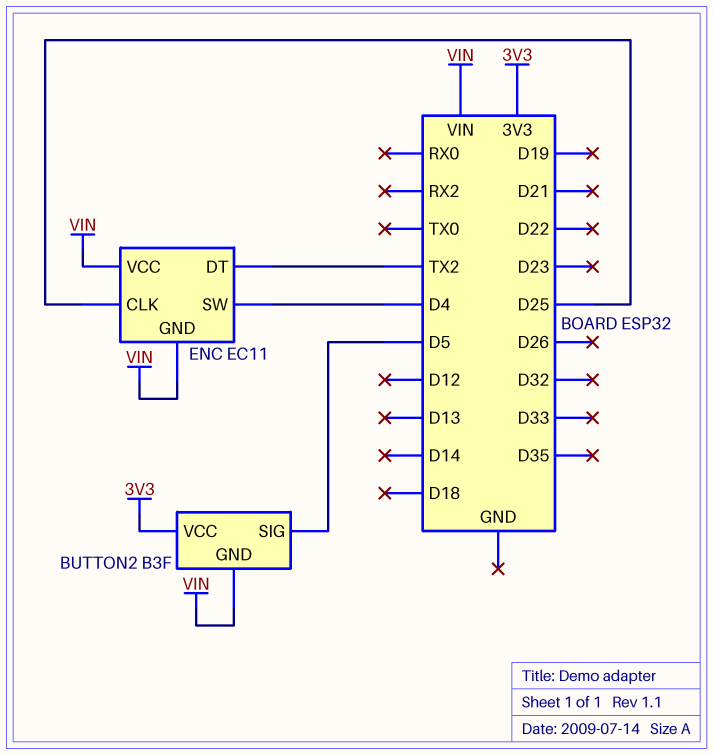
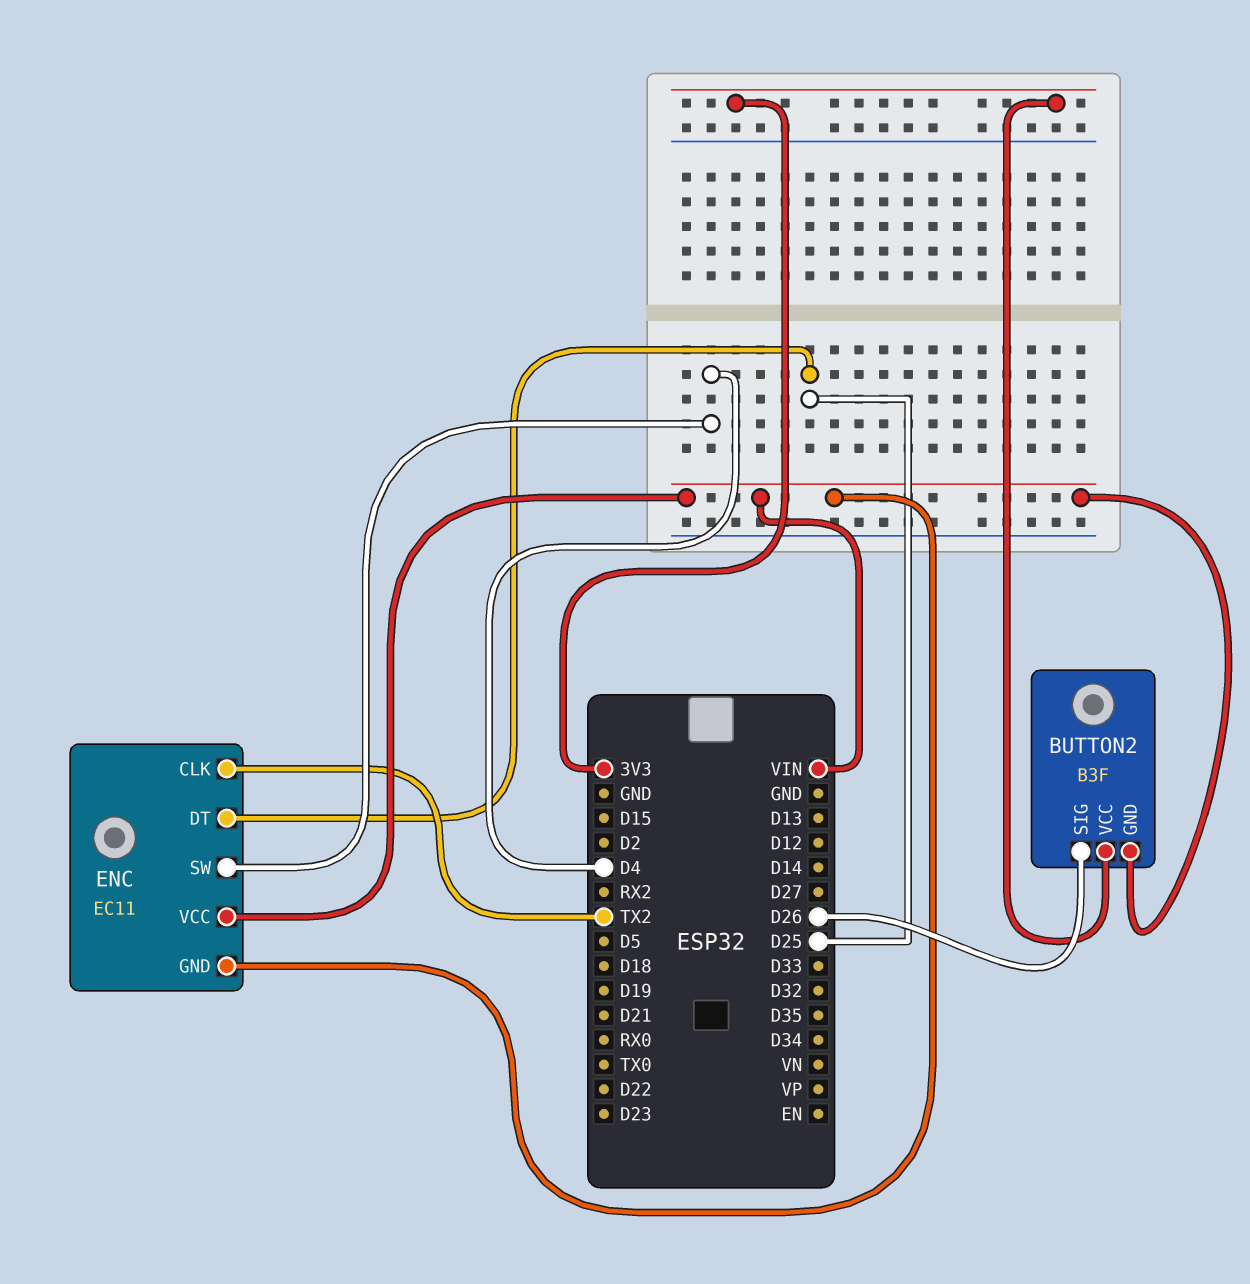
BUTTON2 pin SIG: D5 -> D26
ENC pin CLK: D25 -> TX2
ENC pin DT: TX2 -> D25

